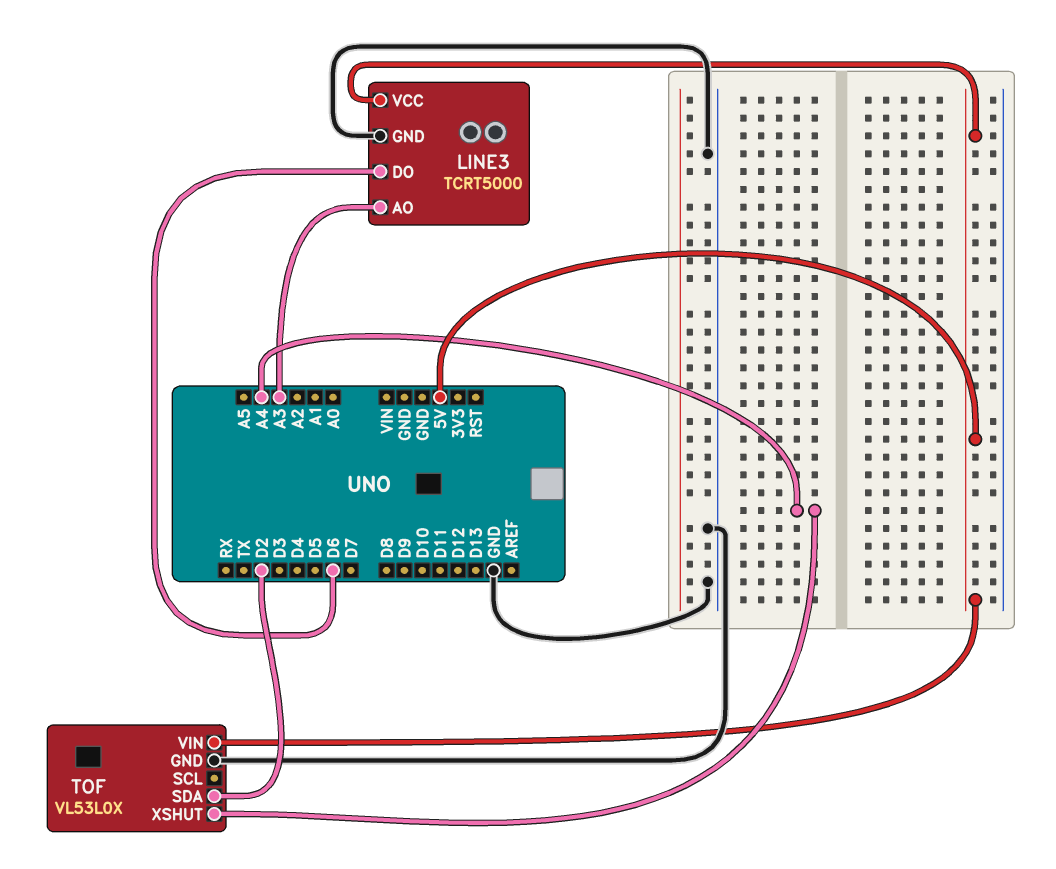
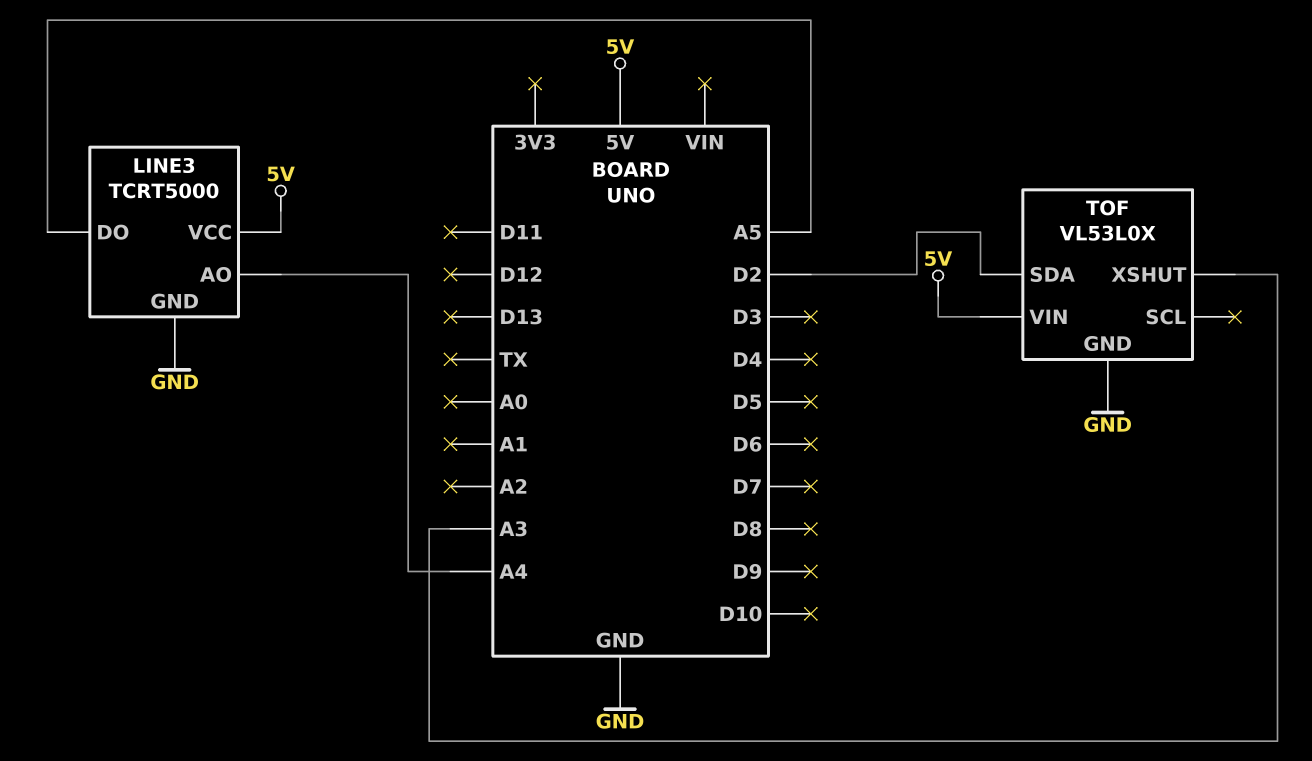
LINE3 pin AO: A3 -> A4
LINE3 pin DO: D6 -> A5
TOF pin XSHUT: A4 -> A3

